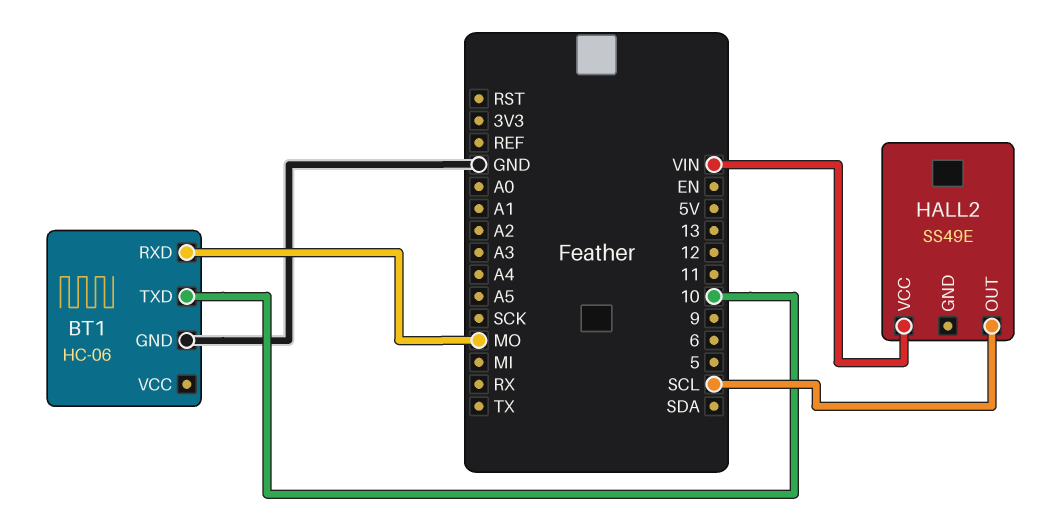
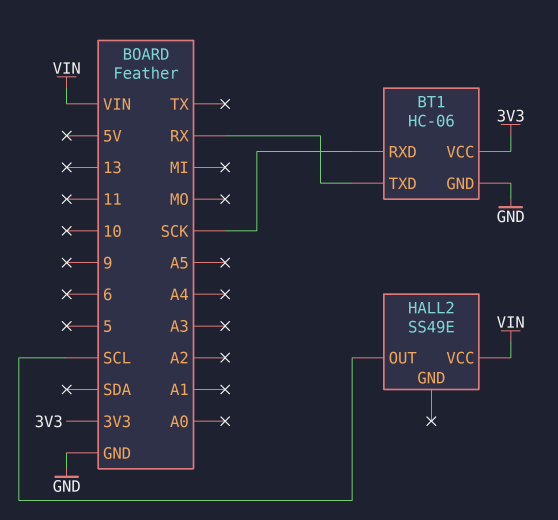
BT1 pin RXD: MO -> SCK
BT1 pin TXD: 10 -> RX
BT1 pin VCC: none -> 3V3

